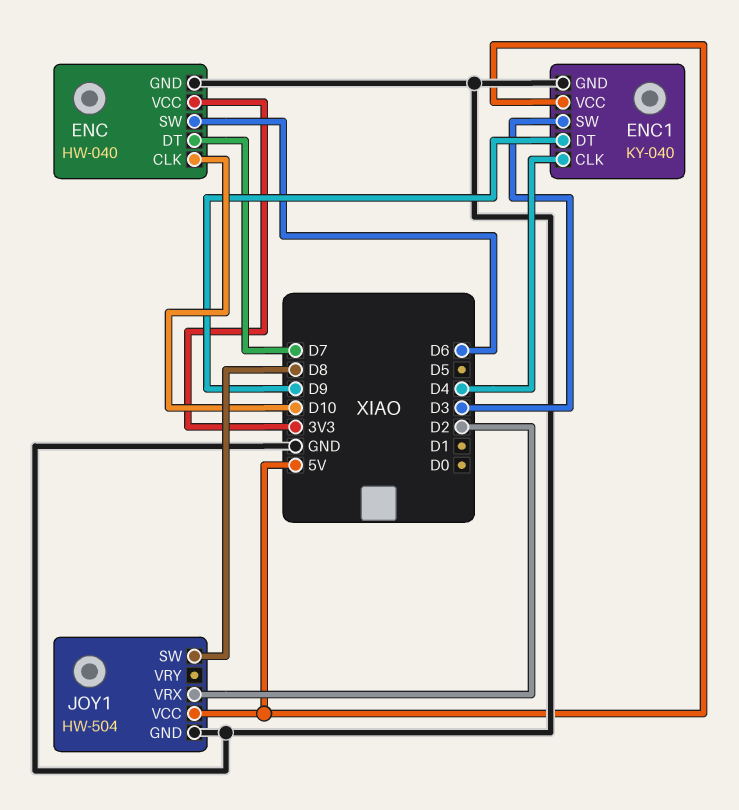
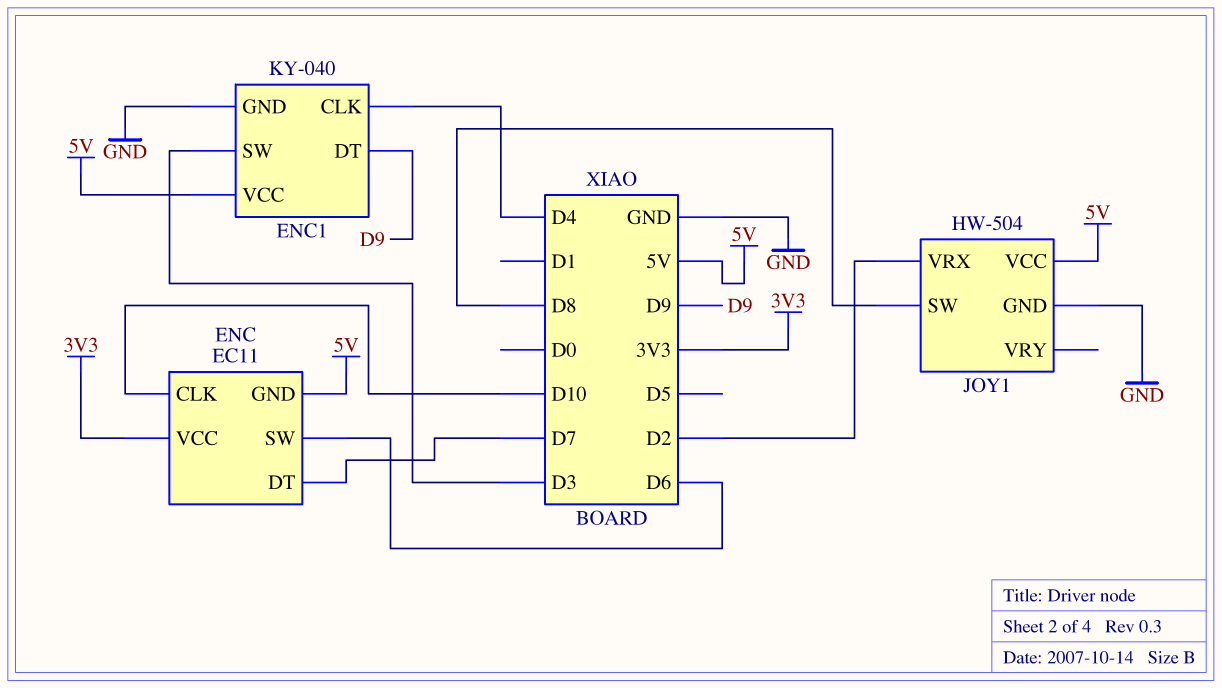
ENC: HW-040 -> EC11
ENC pin GND: GND -> 5V

